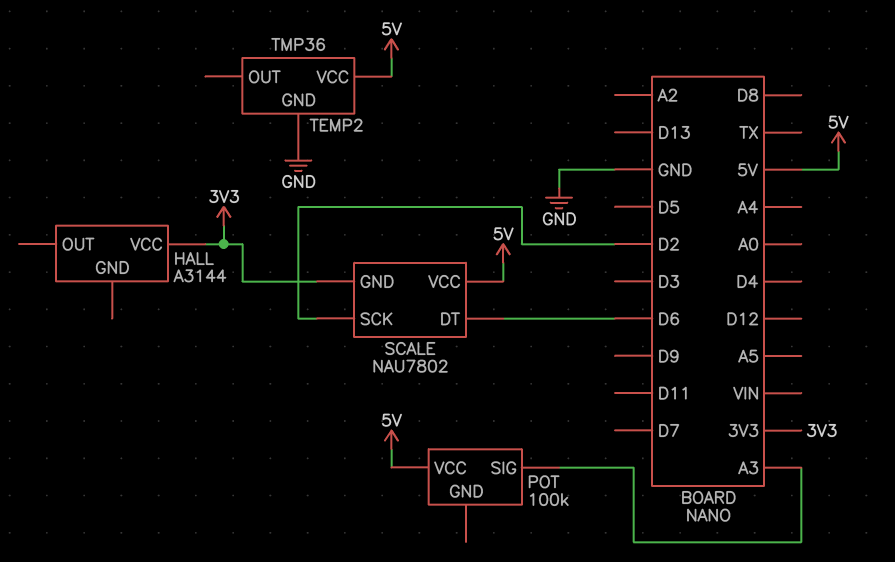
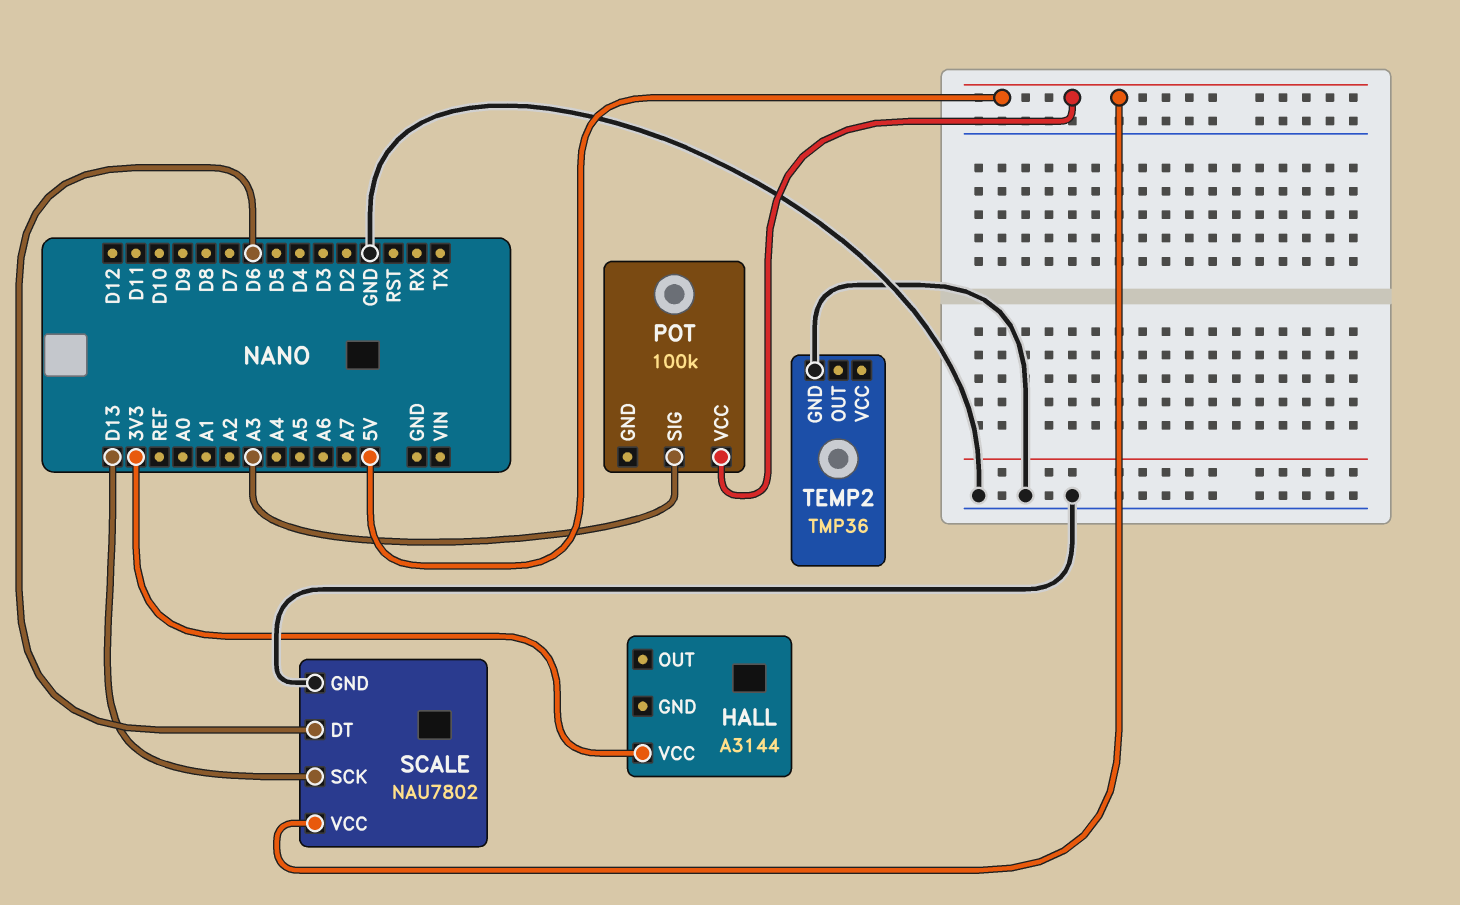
SCALE pin GND: 3V3 -> GND
SCALE pin SCK: D2 -> D13
TEMP2 pin VCC: 5V -> none

